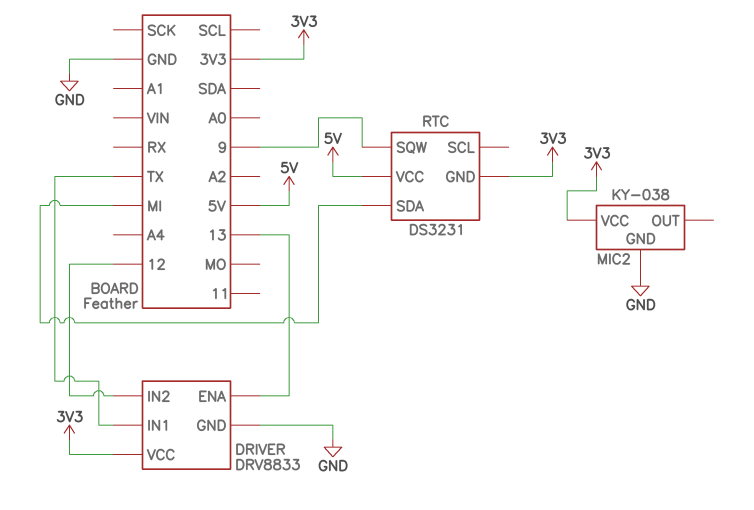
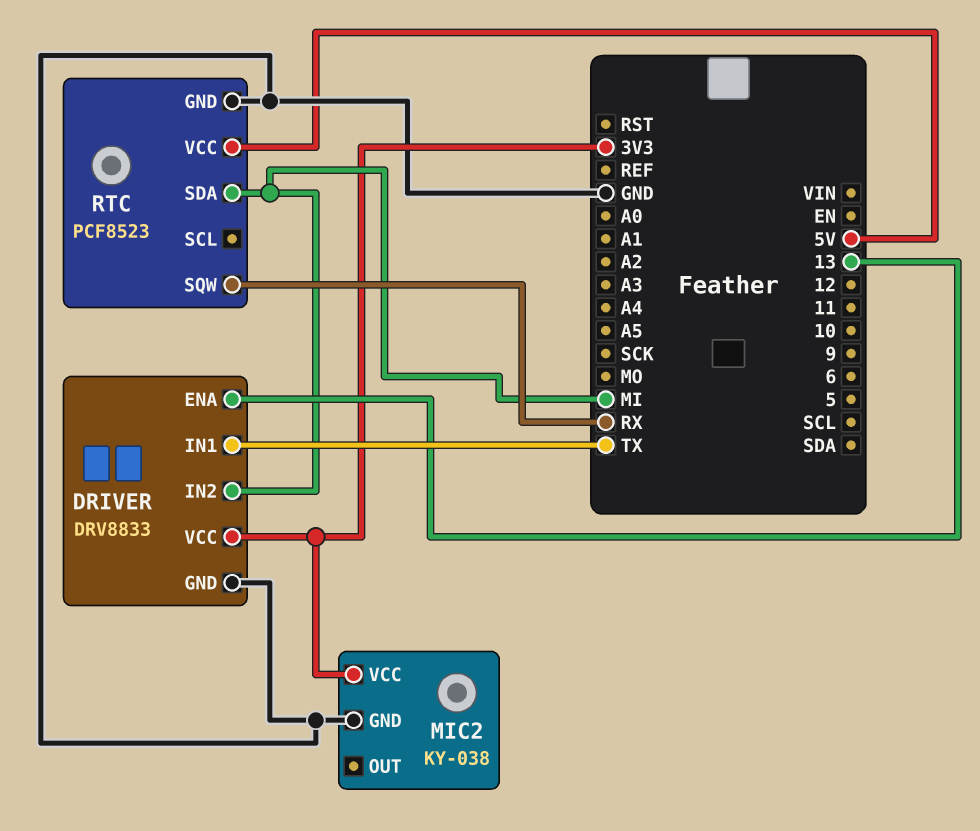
DRIVER pin IN2: 12 -> MI
RTC: DS3231 -> PCF8523
RTC pin GND: 3V3 -> GND
RTC pin SQW: 9 -> RX

